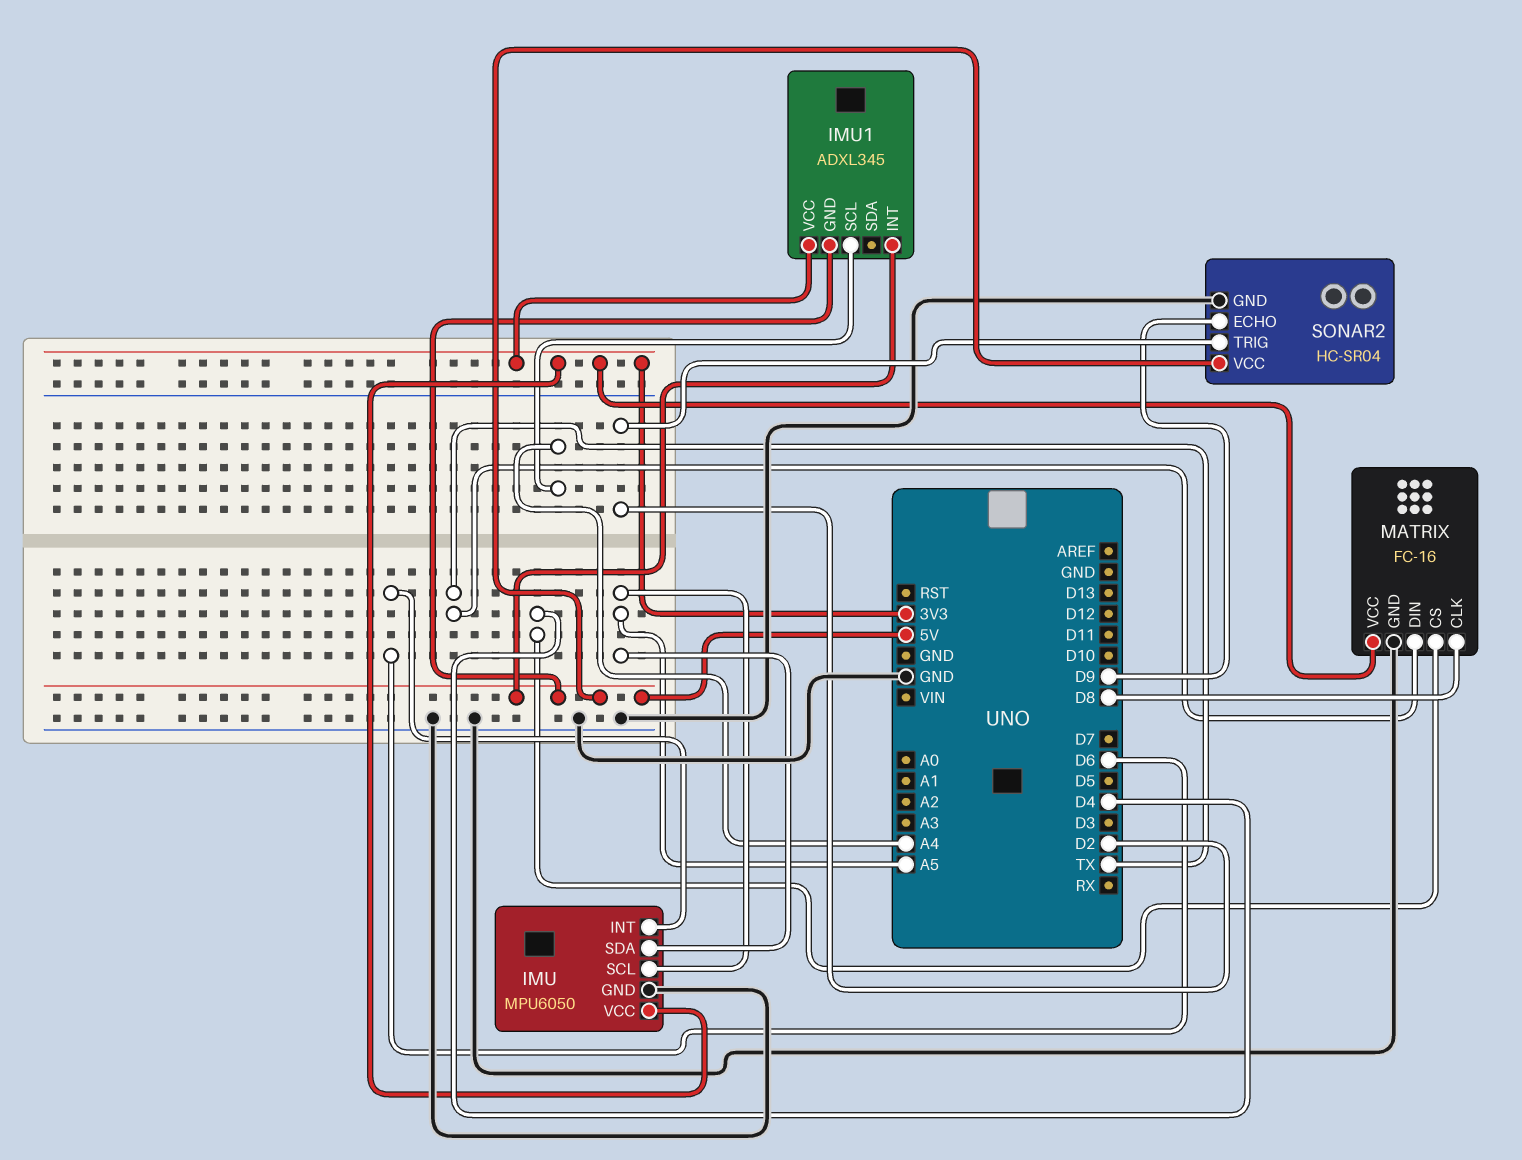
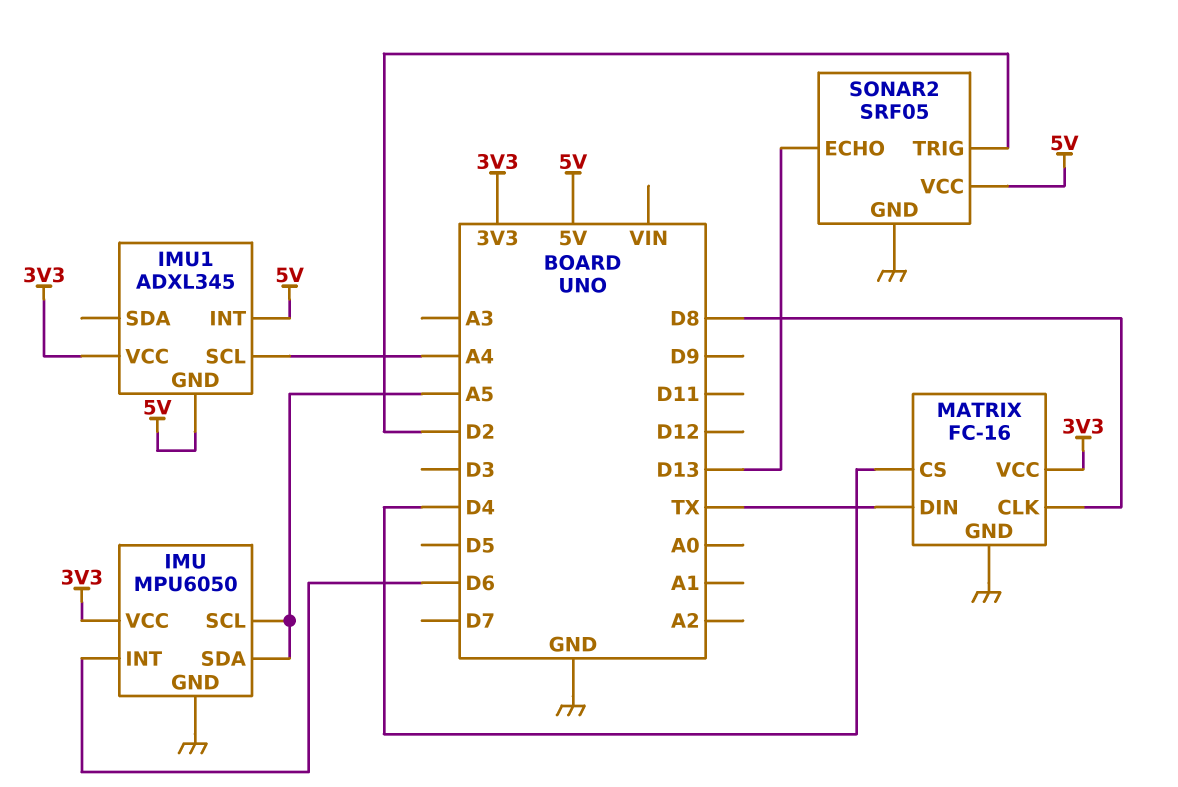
SONAR2: HC-SR04 -> SRF05
SONAR2 pin ECHO: D9 -> D13

